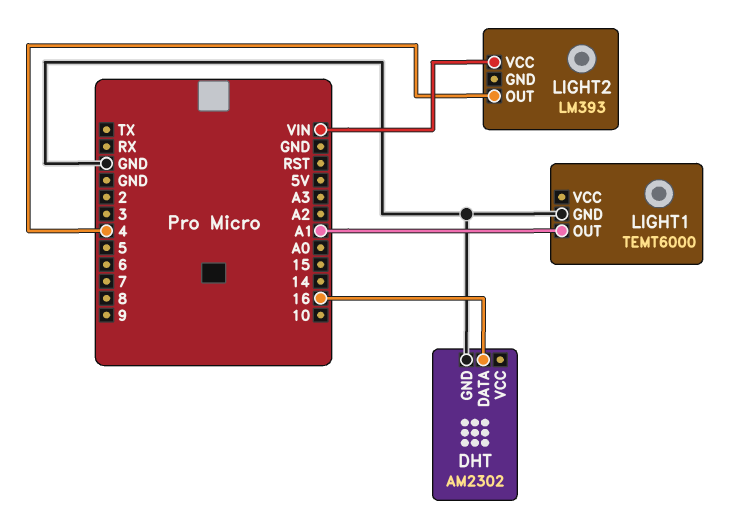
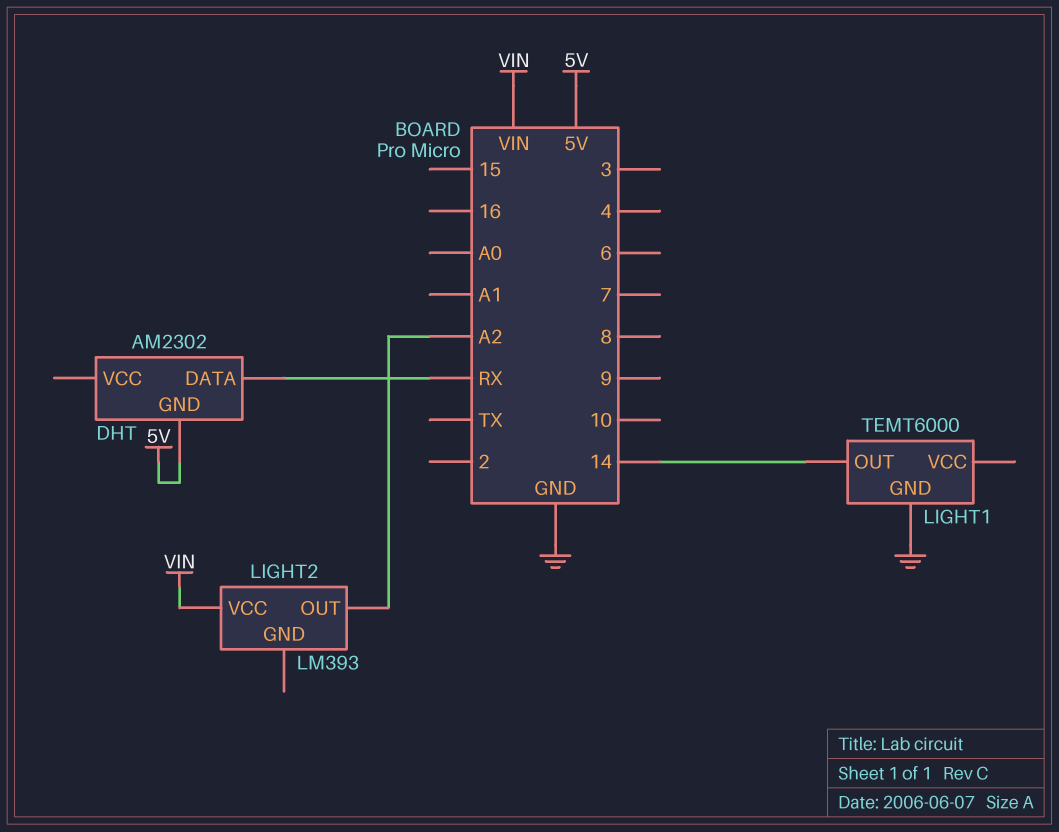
DHT pin DATA: 16 -> RX
DHT pin GND: GND -> 5V
LIGHT1 pin OUT: A1 -> 14
LIGHT2 pin OUT: 4 -> A2

